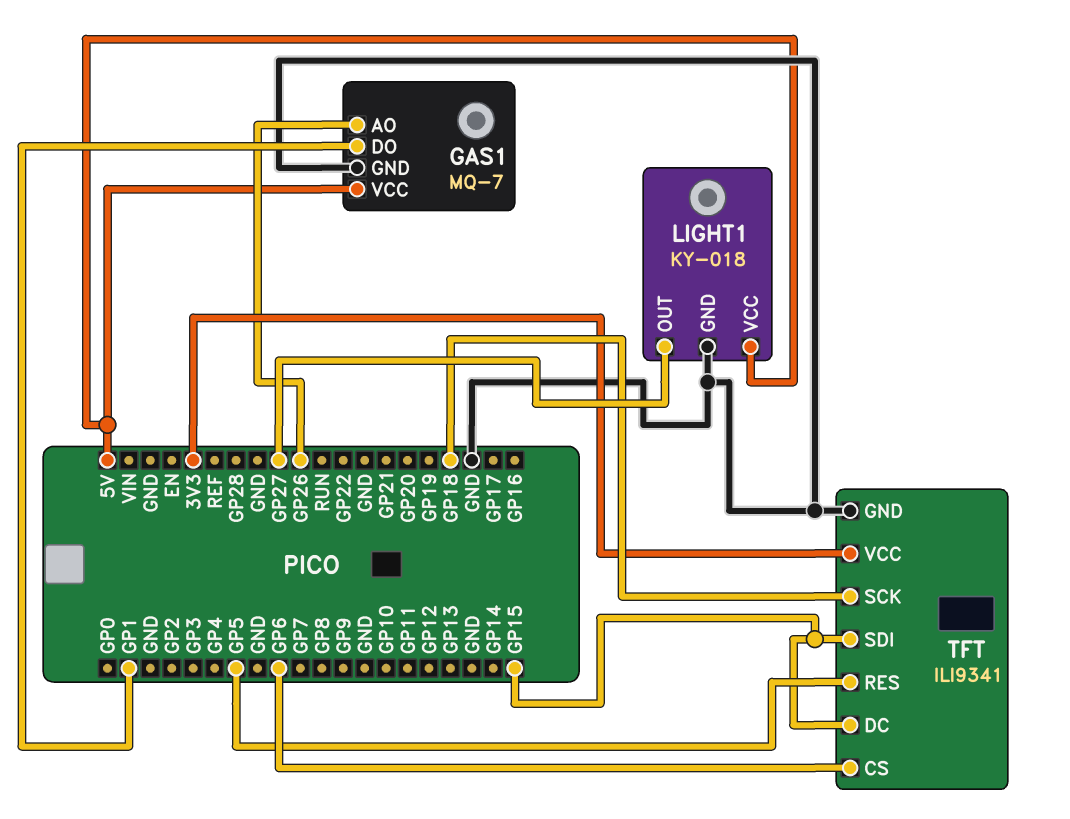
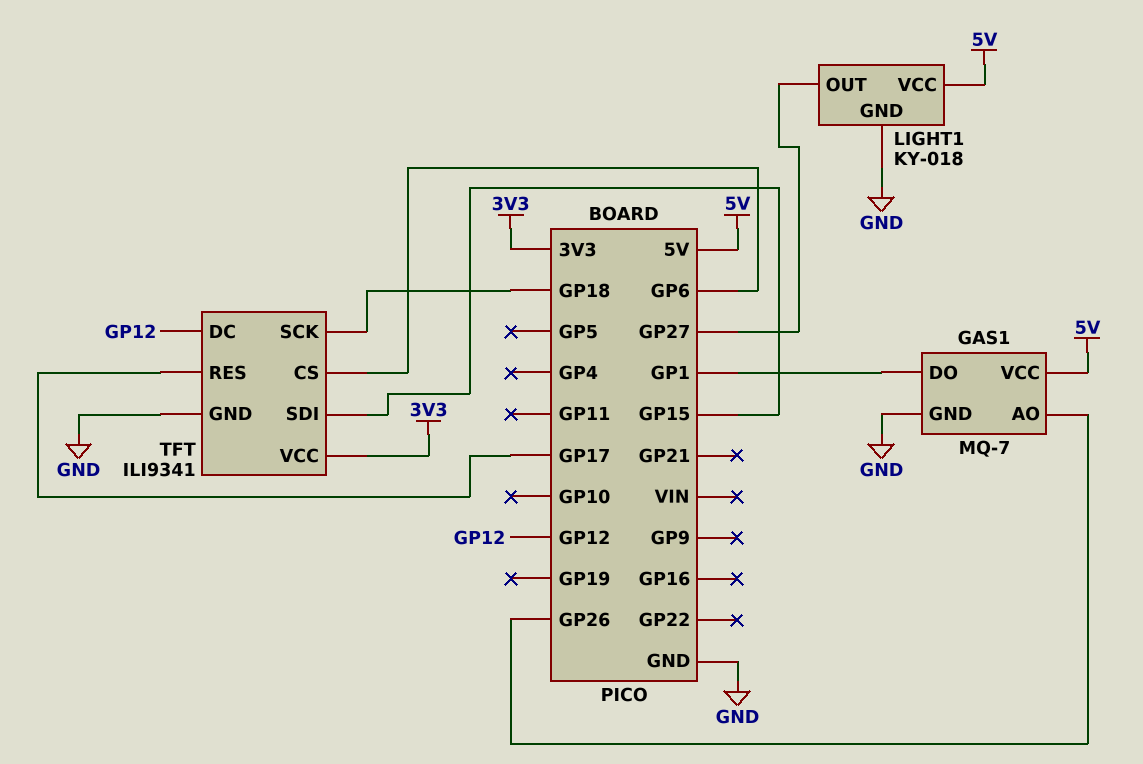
TFT pin DC: GP15 -> GP12
TFT pin RES: GP5 -> GP17

